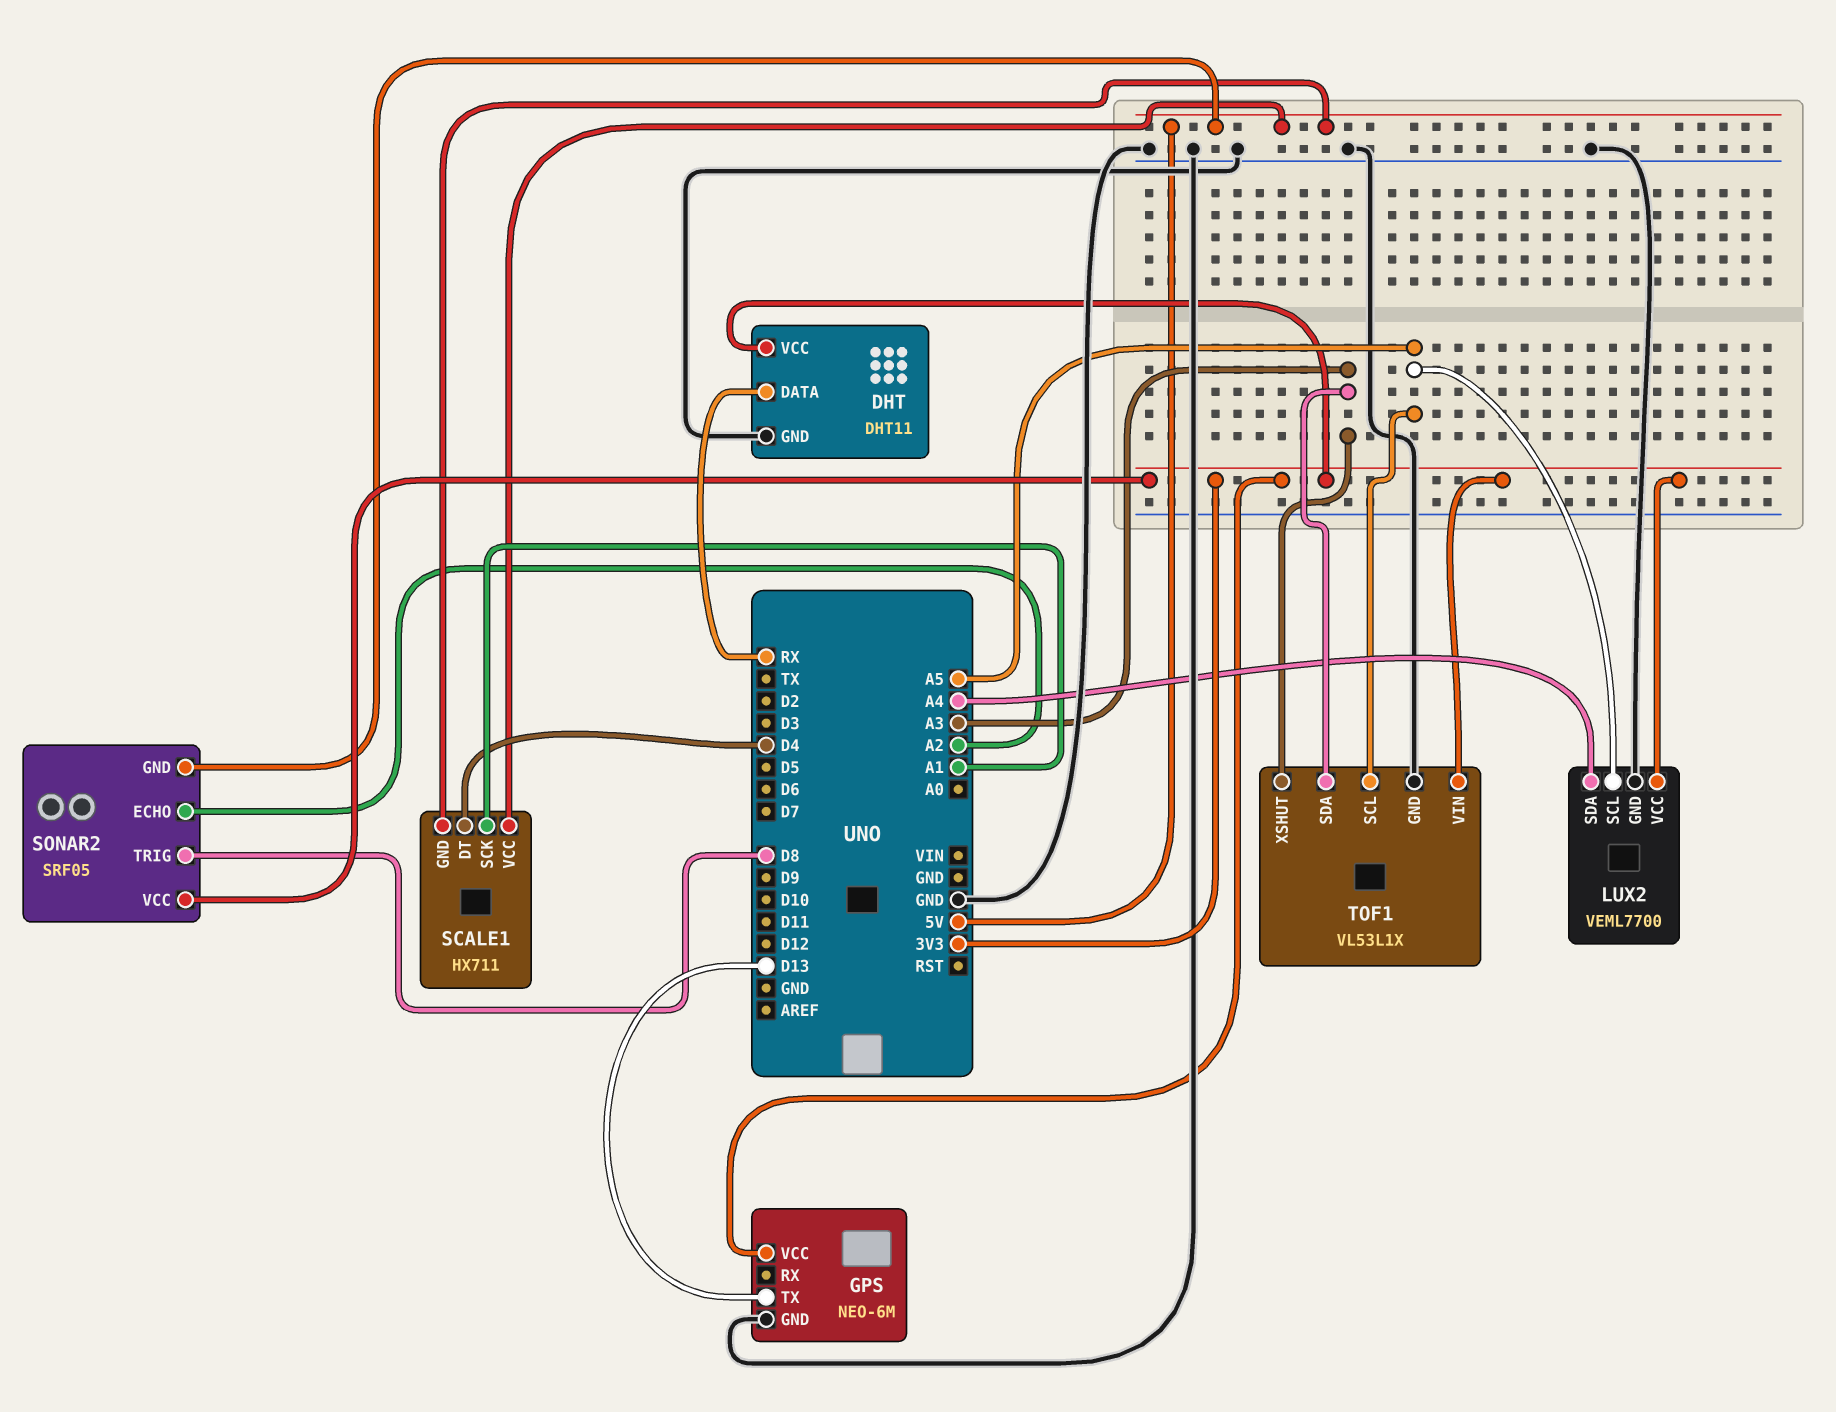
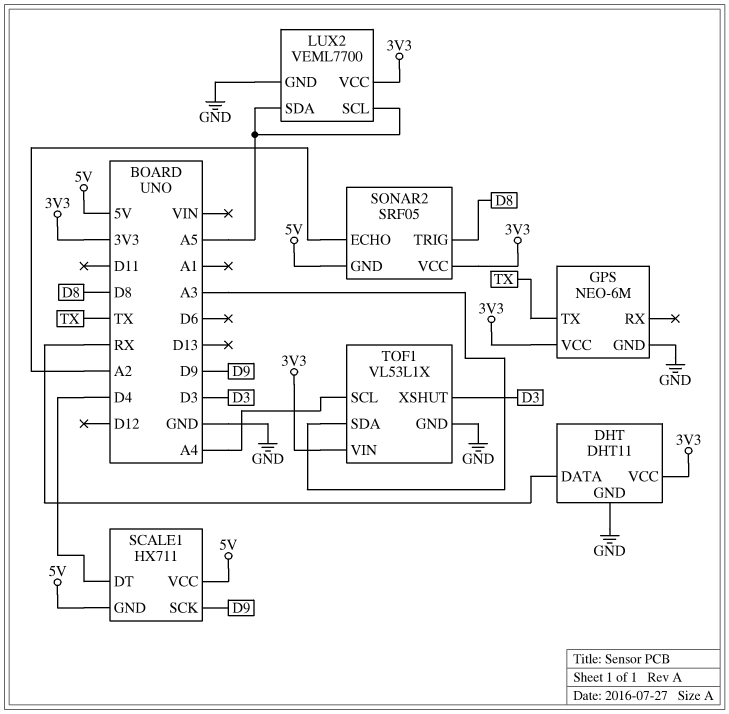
GPS pin TX: D13 -> TX
LUX2 pin SDA: A4 -> A5
SCALE1 pin SCK: A1 -> D9
TOF1 pin SCL: A5 -> A4
TOF1 pin XSHUT: A3 -> D3

